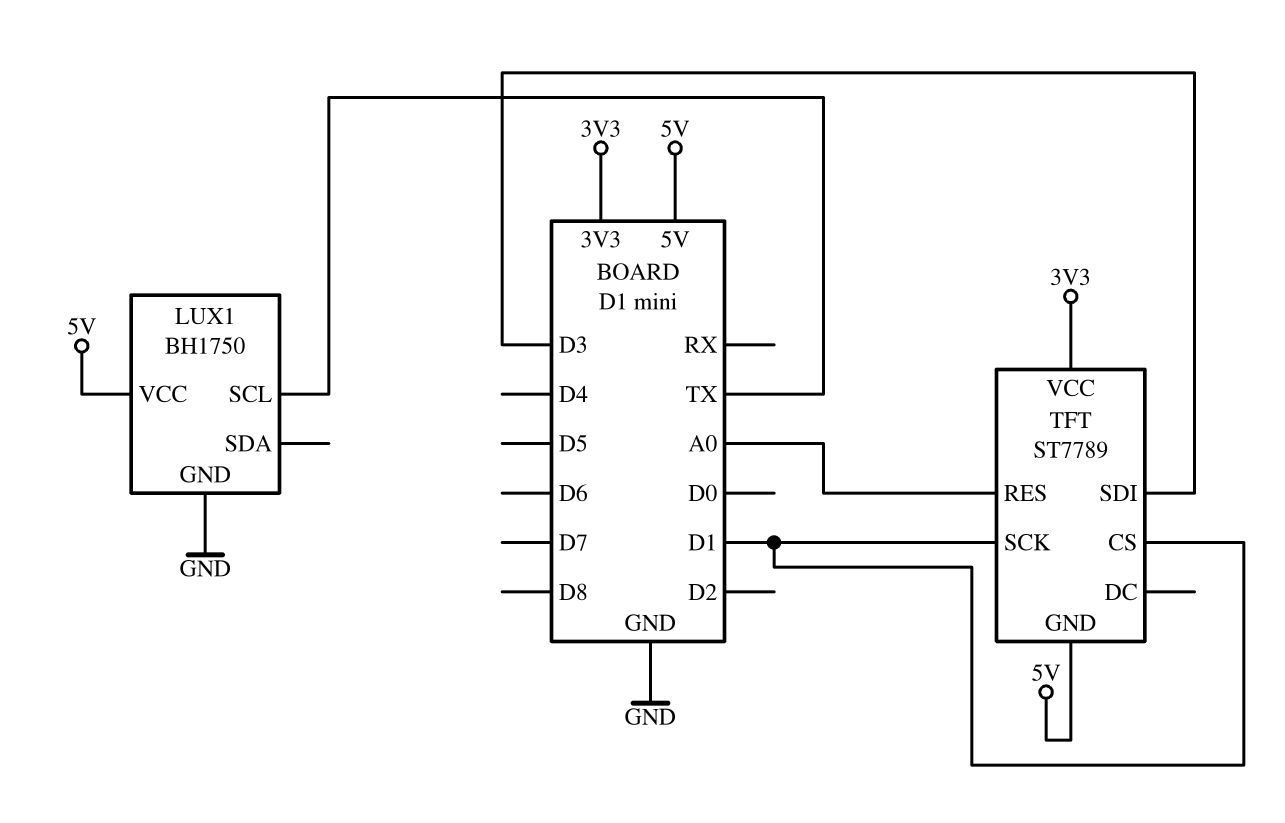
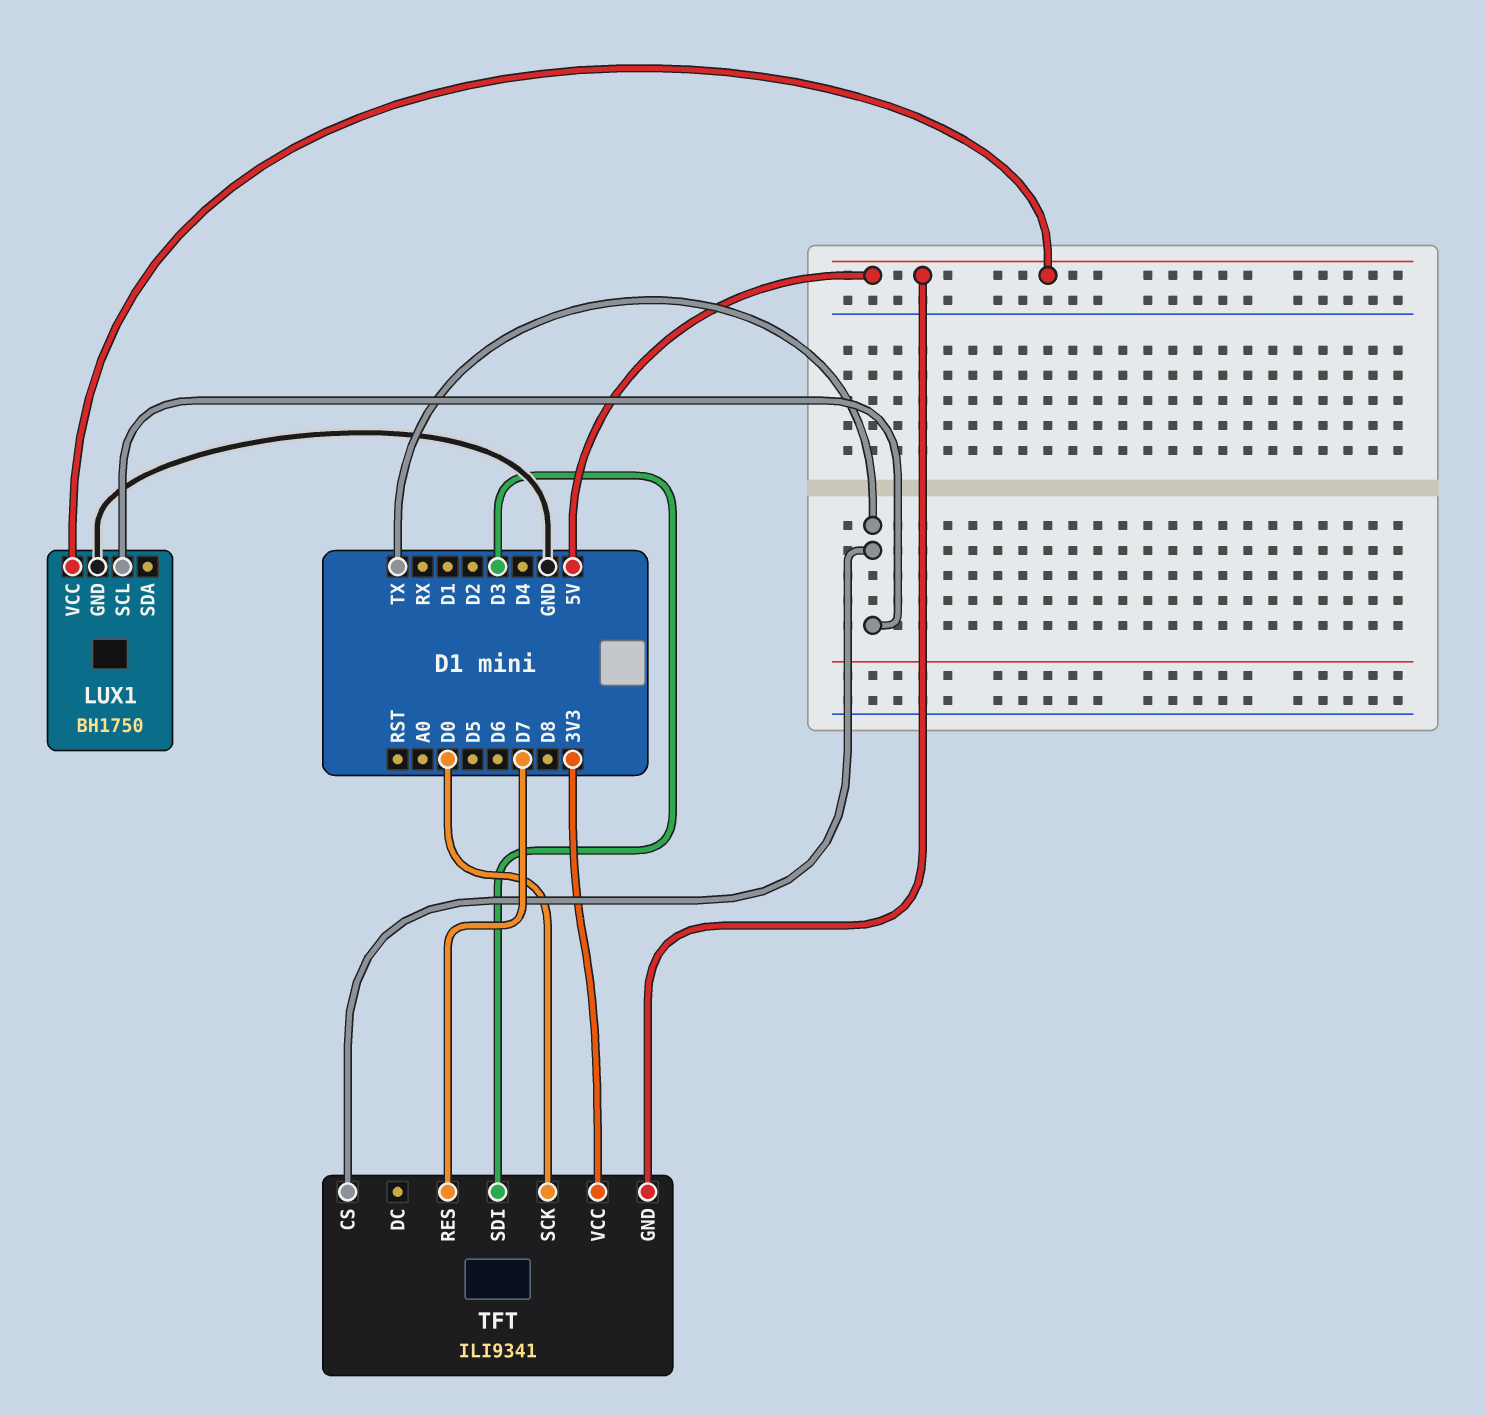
TFT: ST7789 -> ILI9341
TFT pin CS: D1 -> TX
TFT pin RES: A0 -> D7
TFT pin SCK: D1 -> D0

